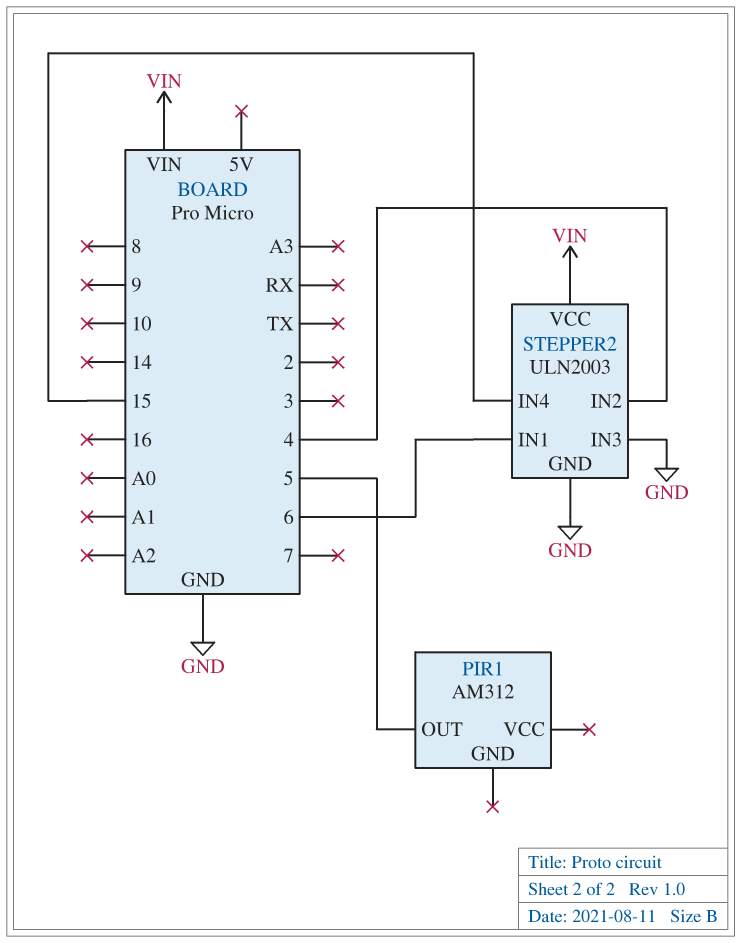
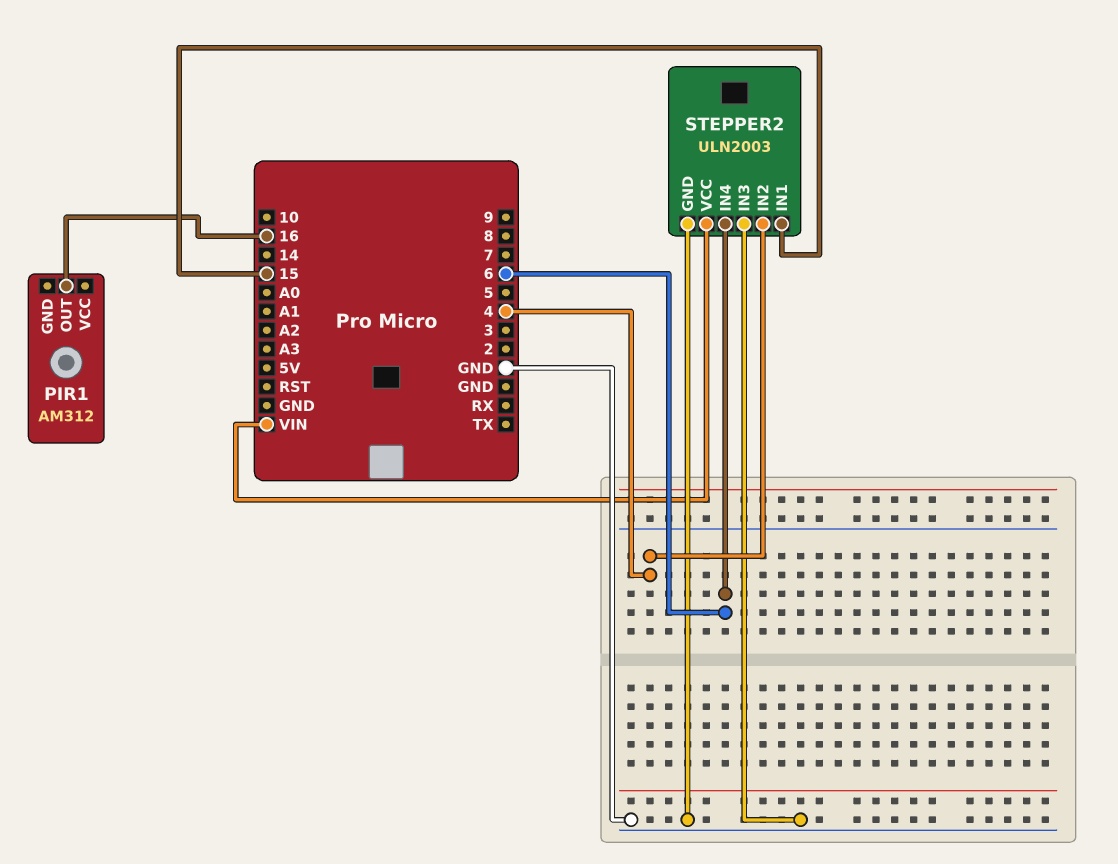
PIR1 pin OUT: 5 -> 16
STEPPER2 pin IN1: 6 -> 15
STEPPER2 pin IN4: 15 -> 6

